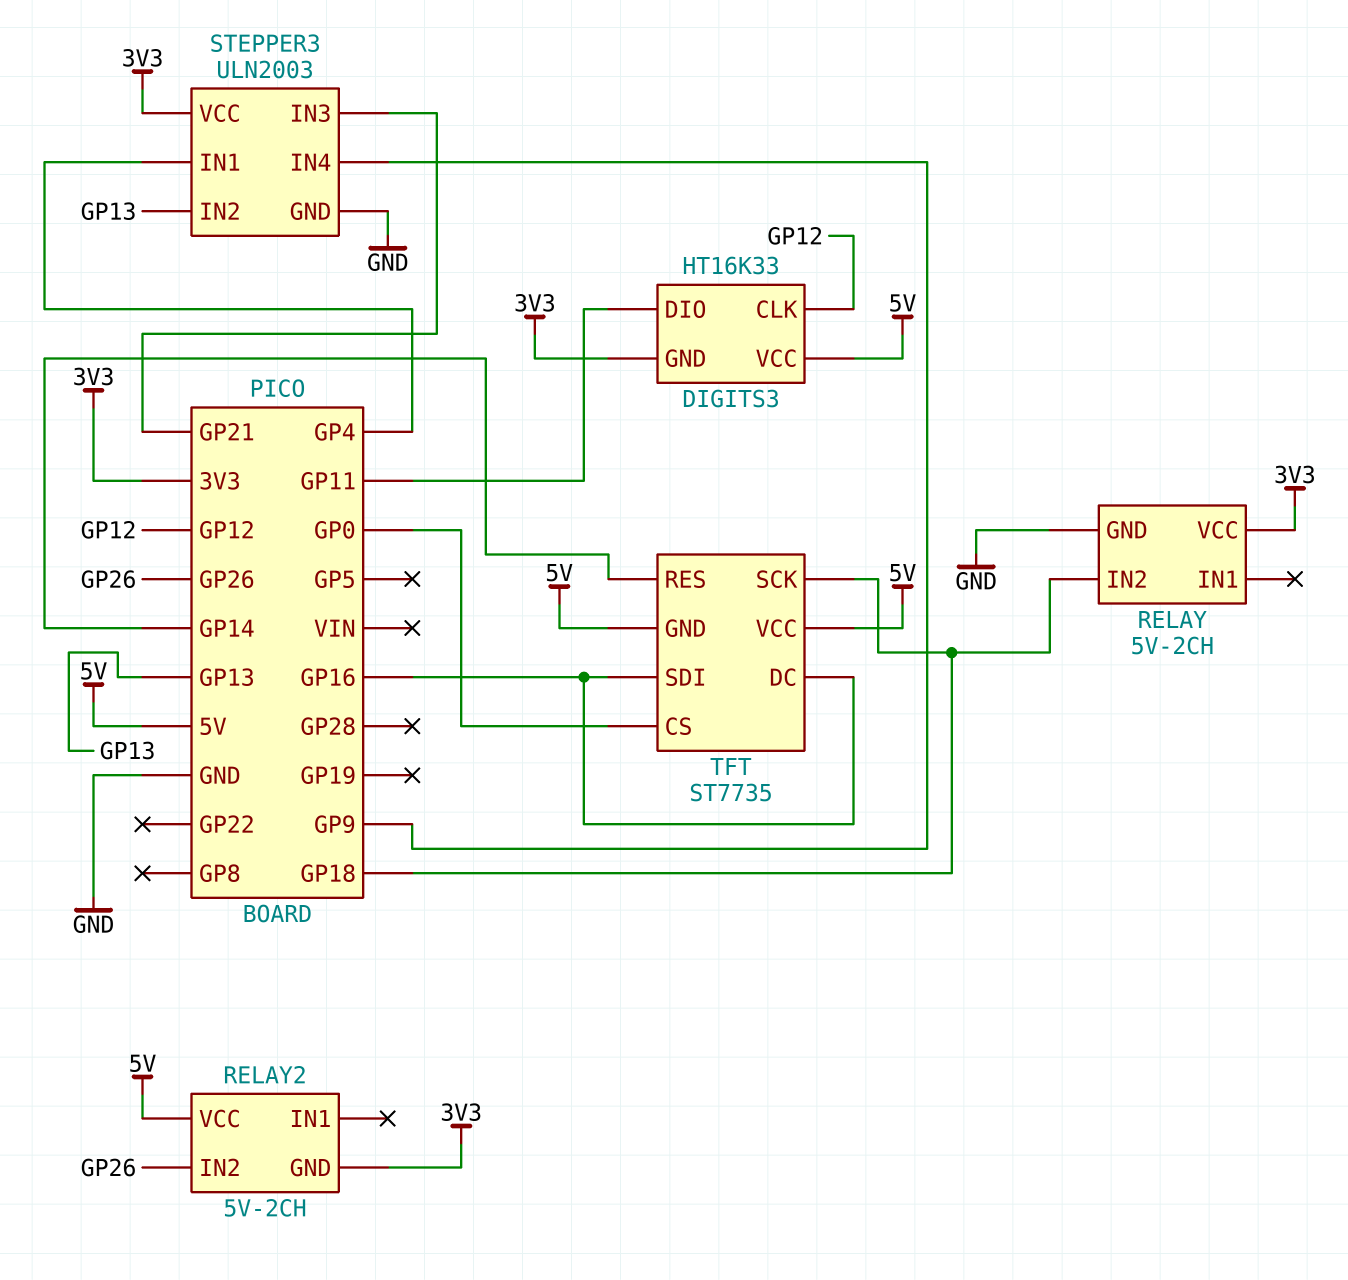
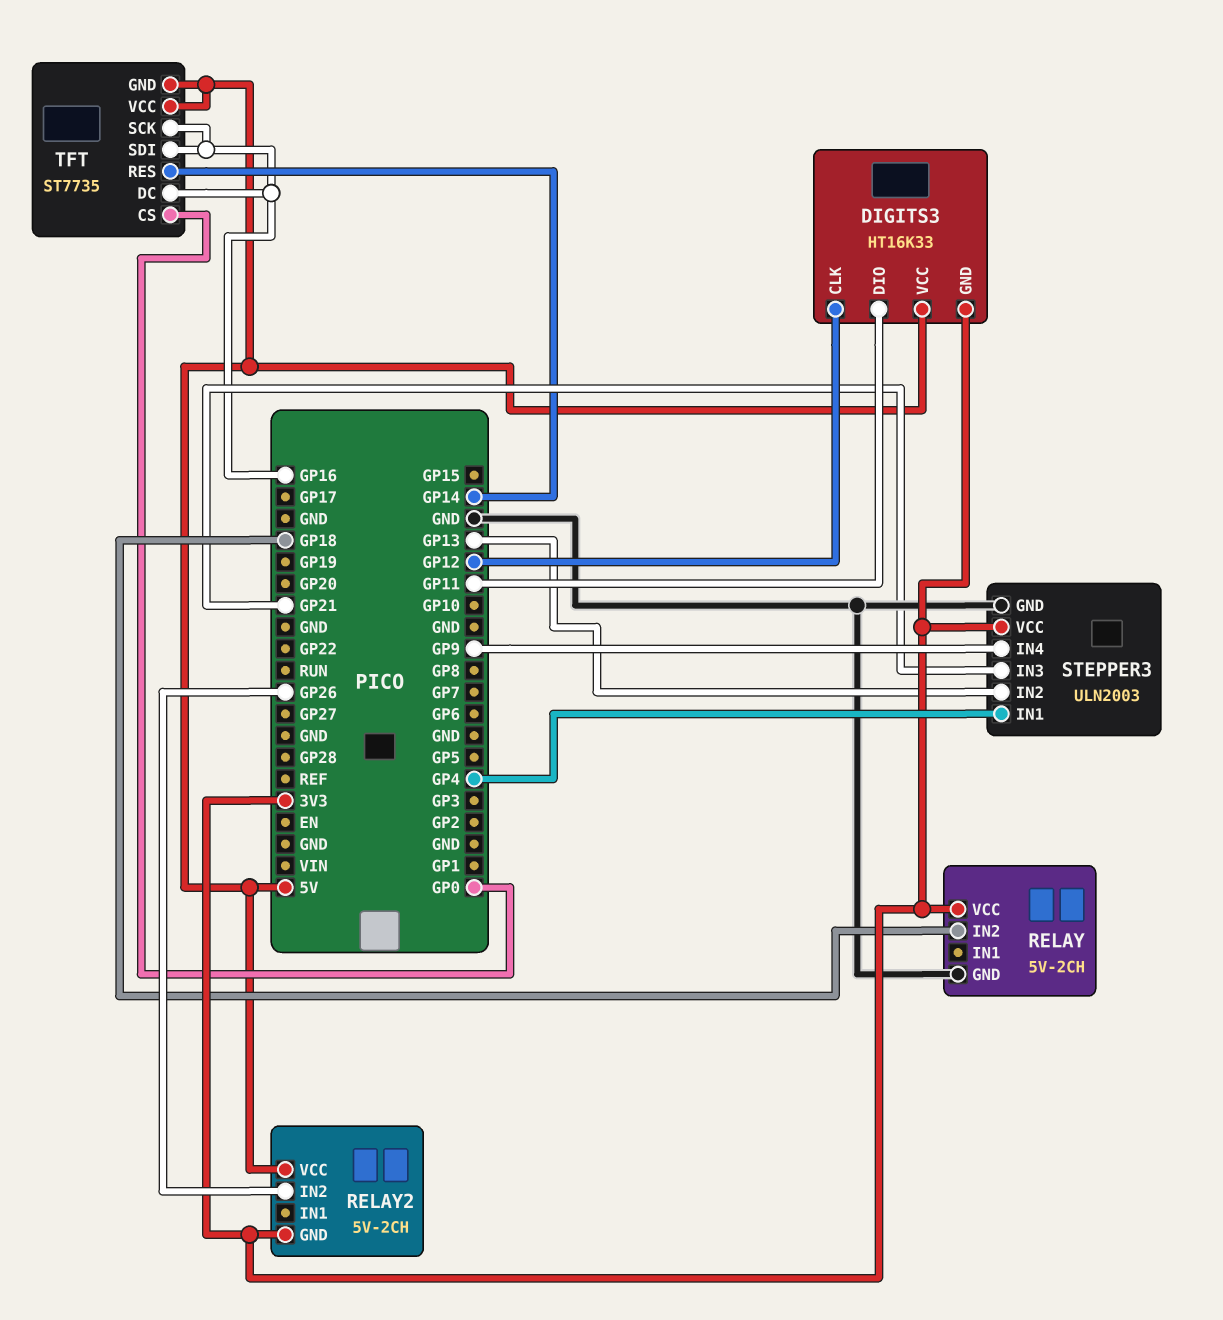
TFT pin SCK: GP18 -> GP16

